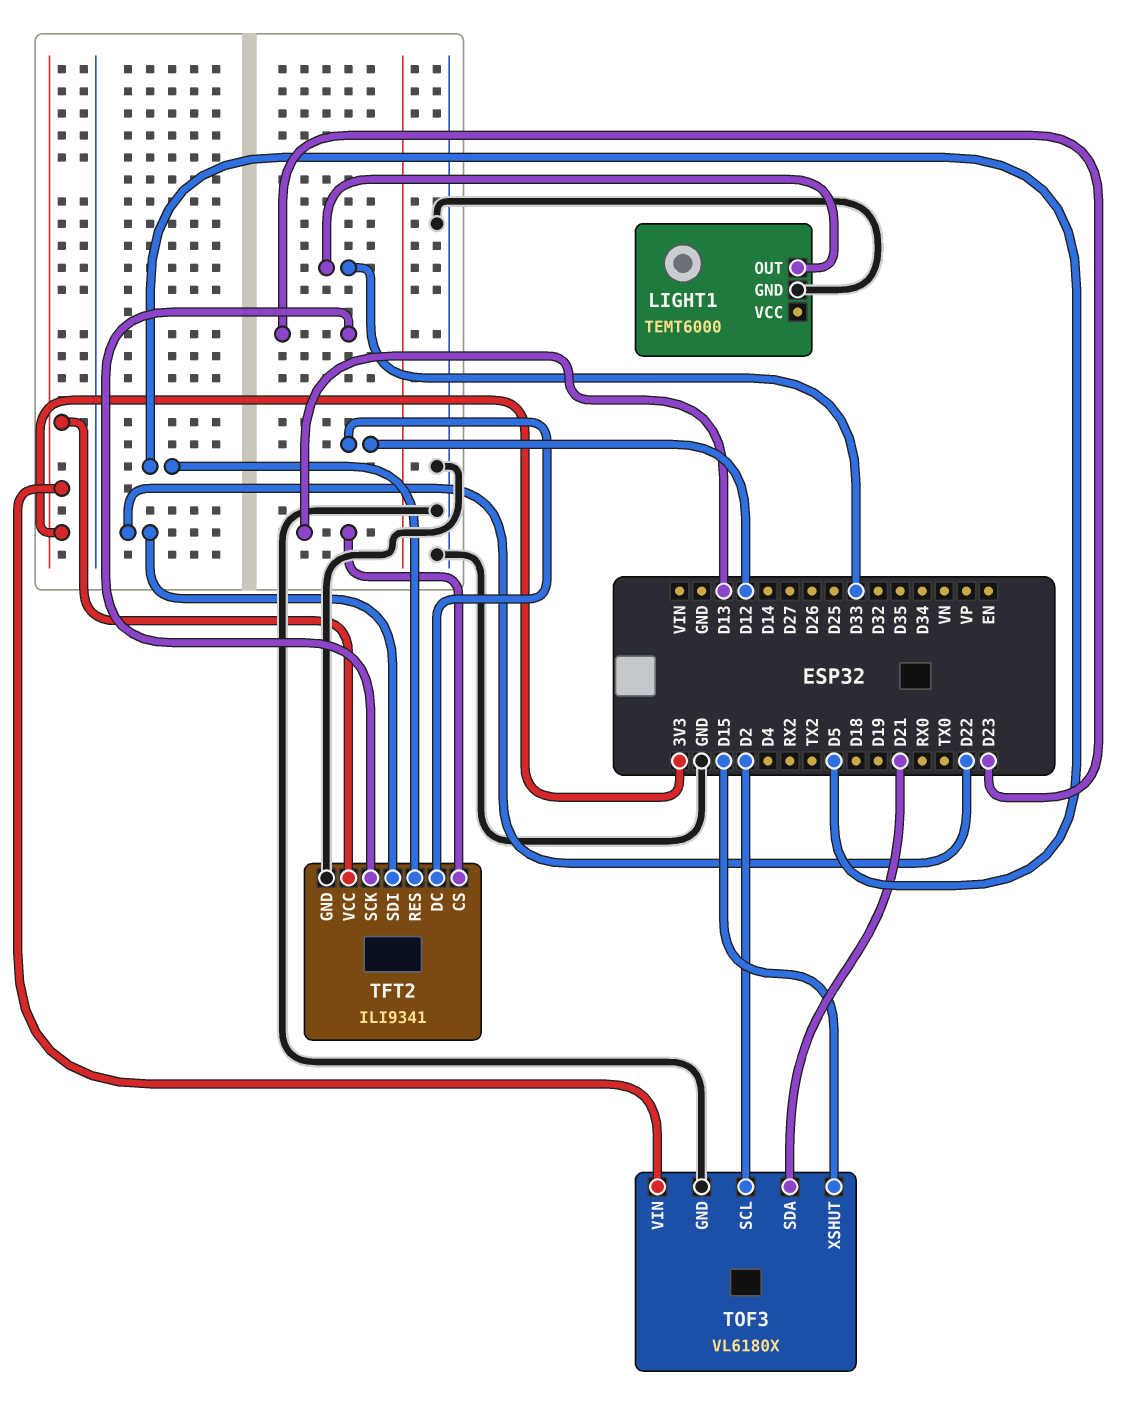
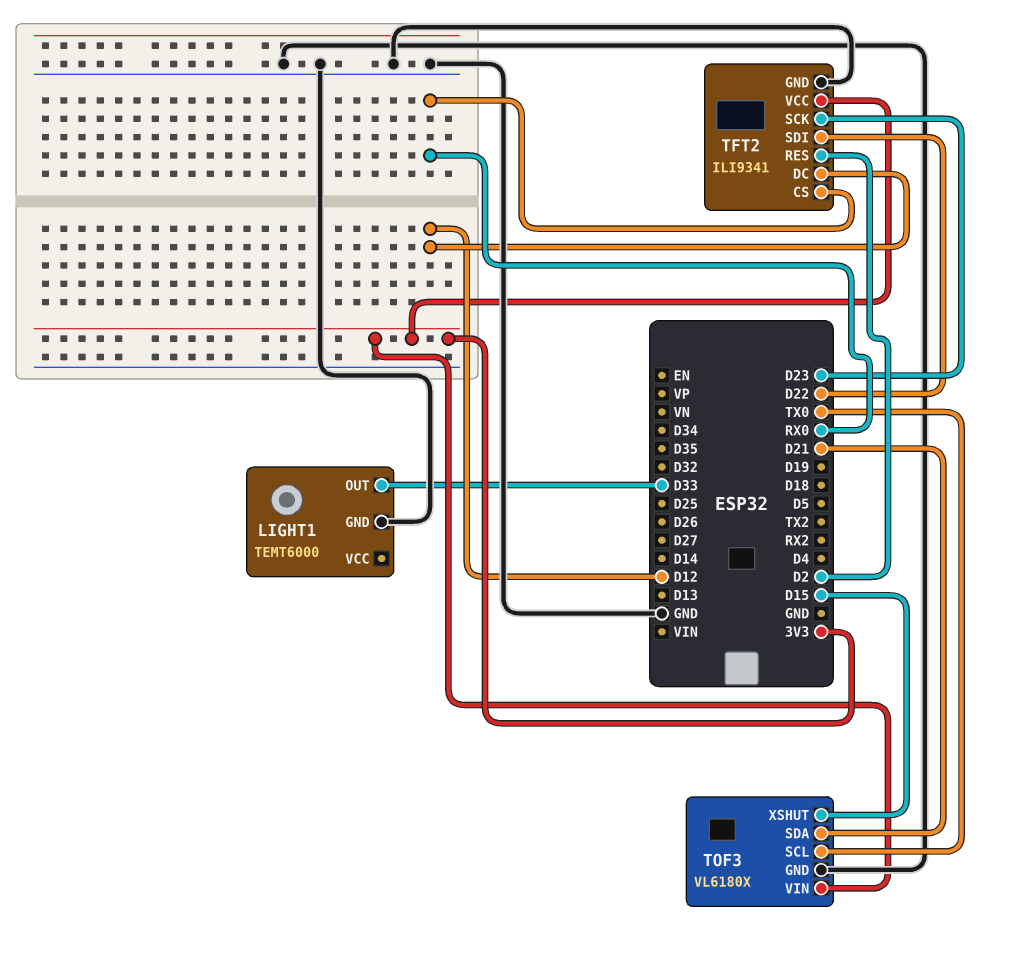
TFT2 pin CS: D13 -> RX0
TFT2 pin RES: D5 -> D2
TOF3 pin SCL: D2 -> TX0

